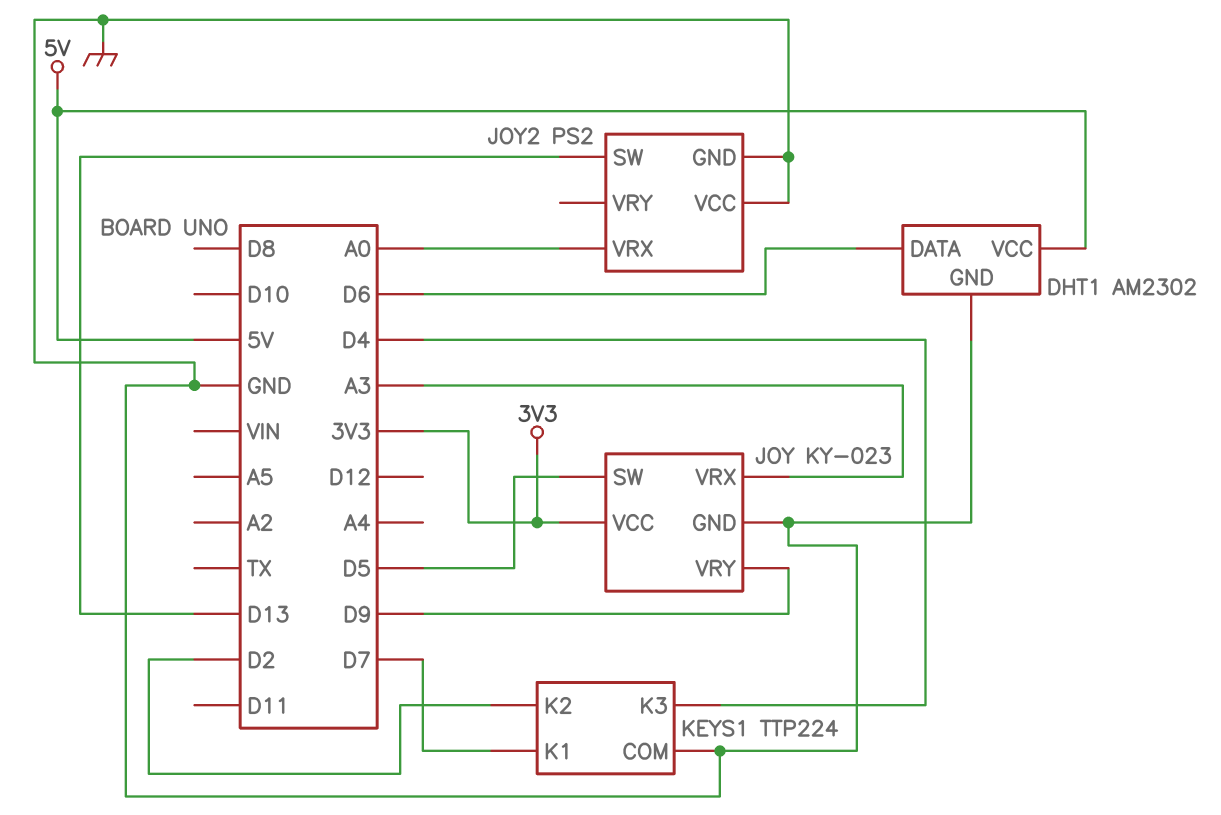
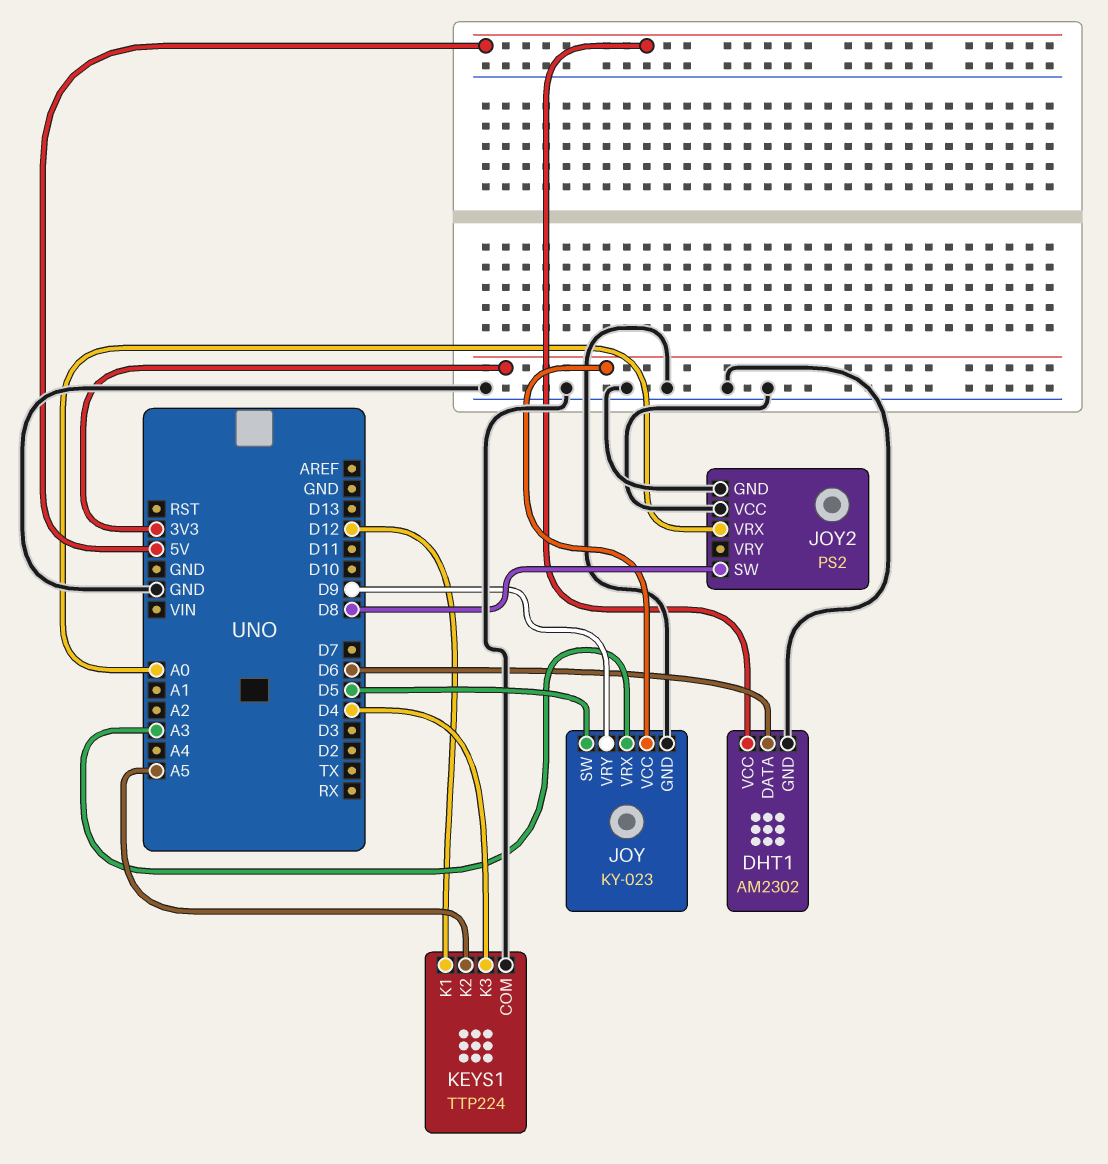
JOY2 pin SW: D13 -> D8
KEYS1 pin K1: D7 -> D12
KEYS1 pin K2: D2 -> A5

